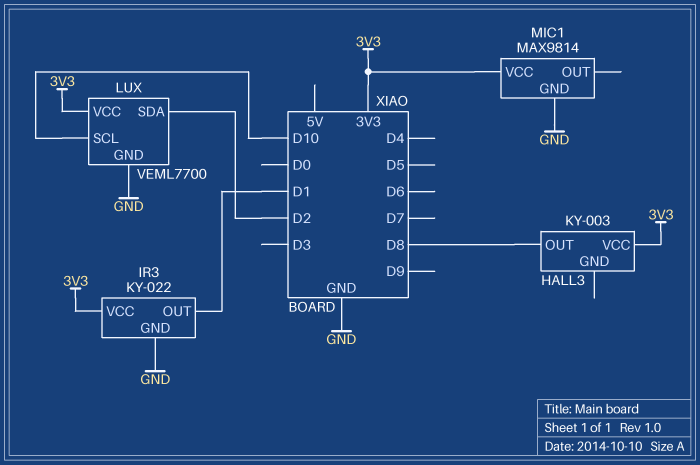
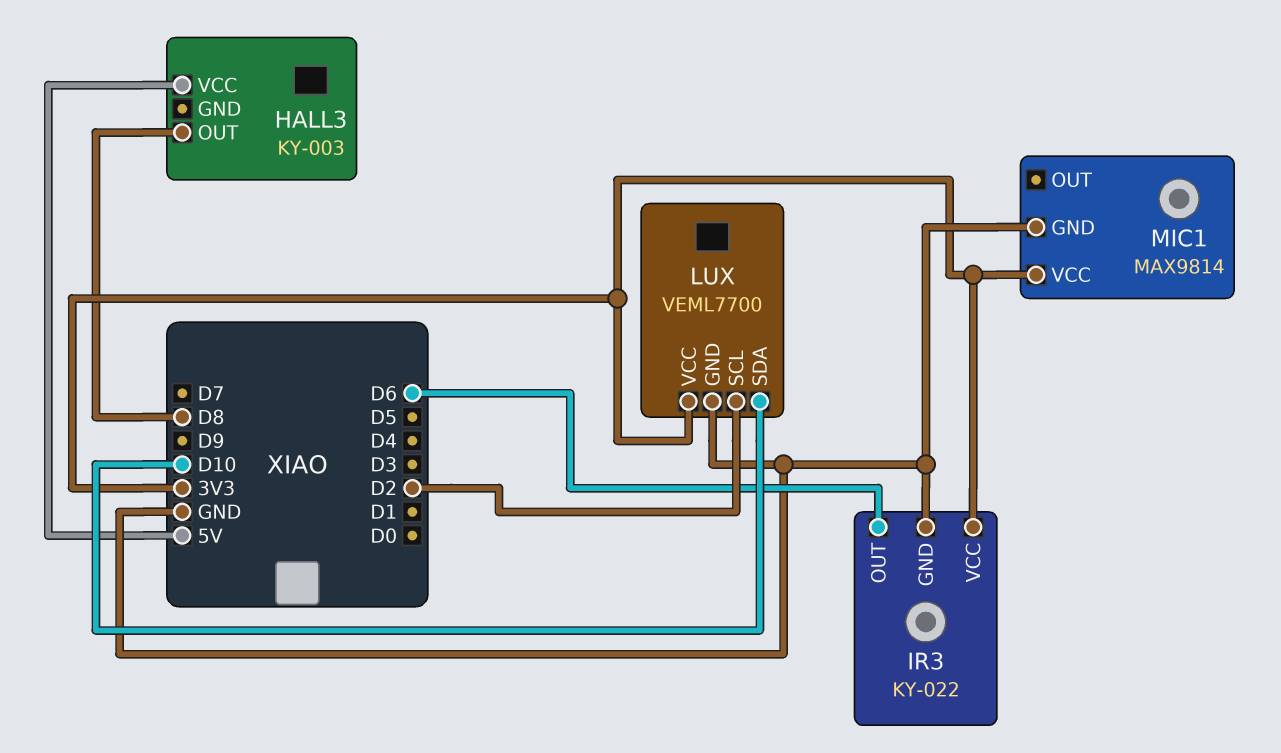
HALL3 pin VCC: 3V3 -> 5V
IR3 pin OUT: D1 -> D6
LUX pin SCL: D10 -> D2
LUX pin SDA: D2 -> D10

